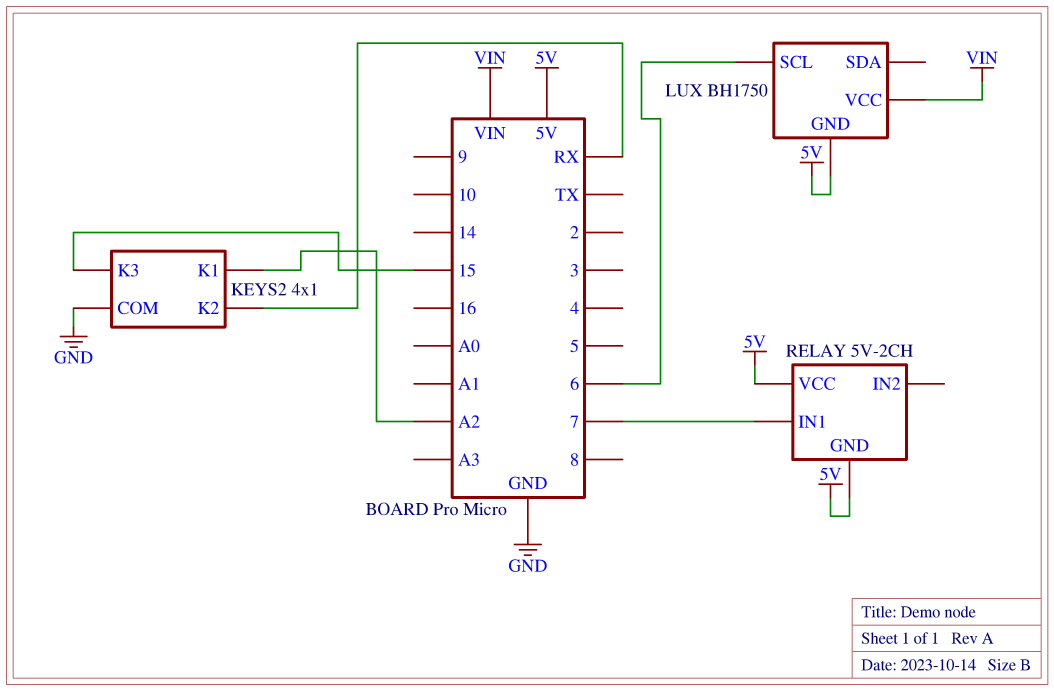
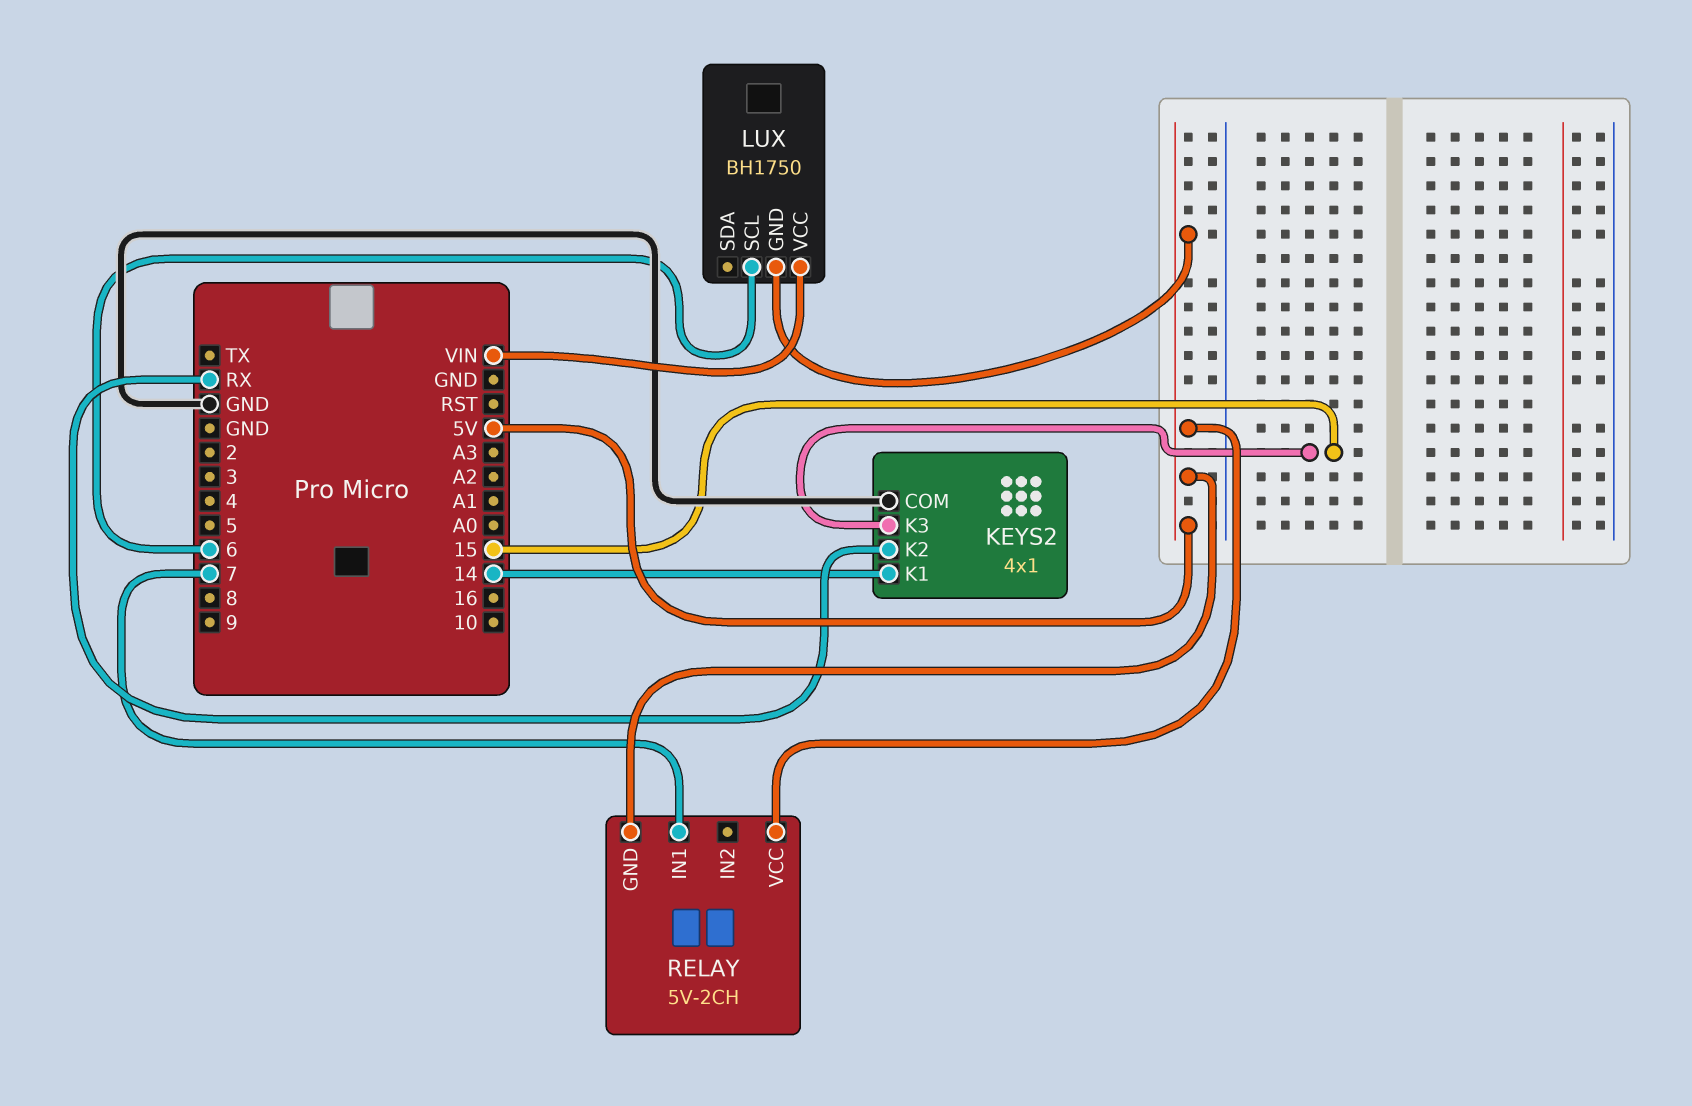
KEYS2 pin K1: A2 -> 14

